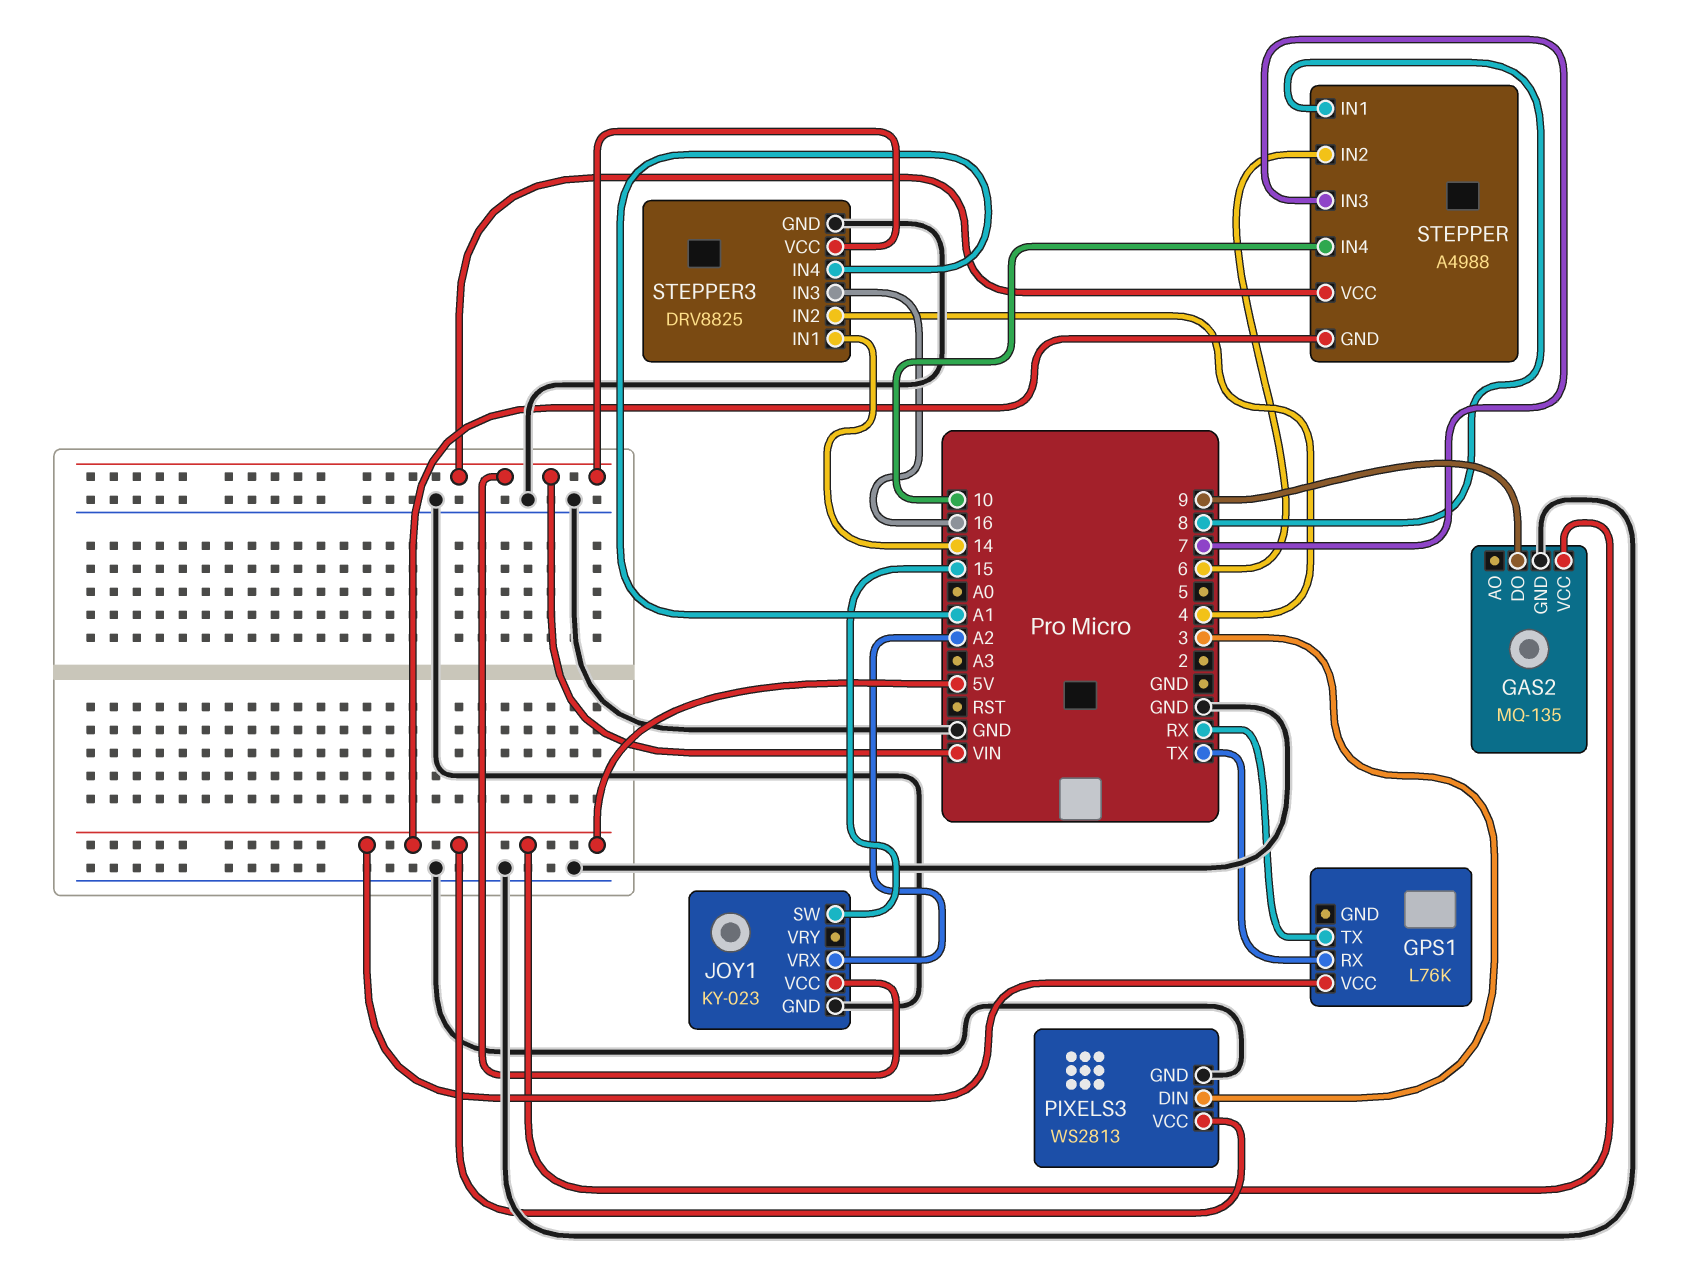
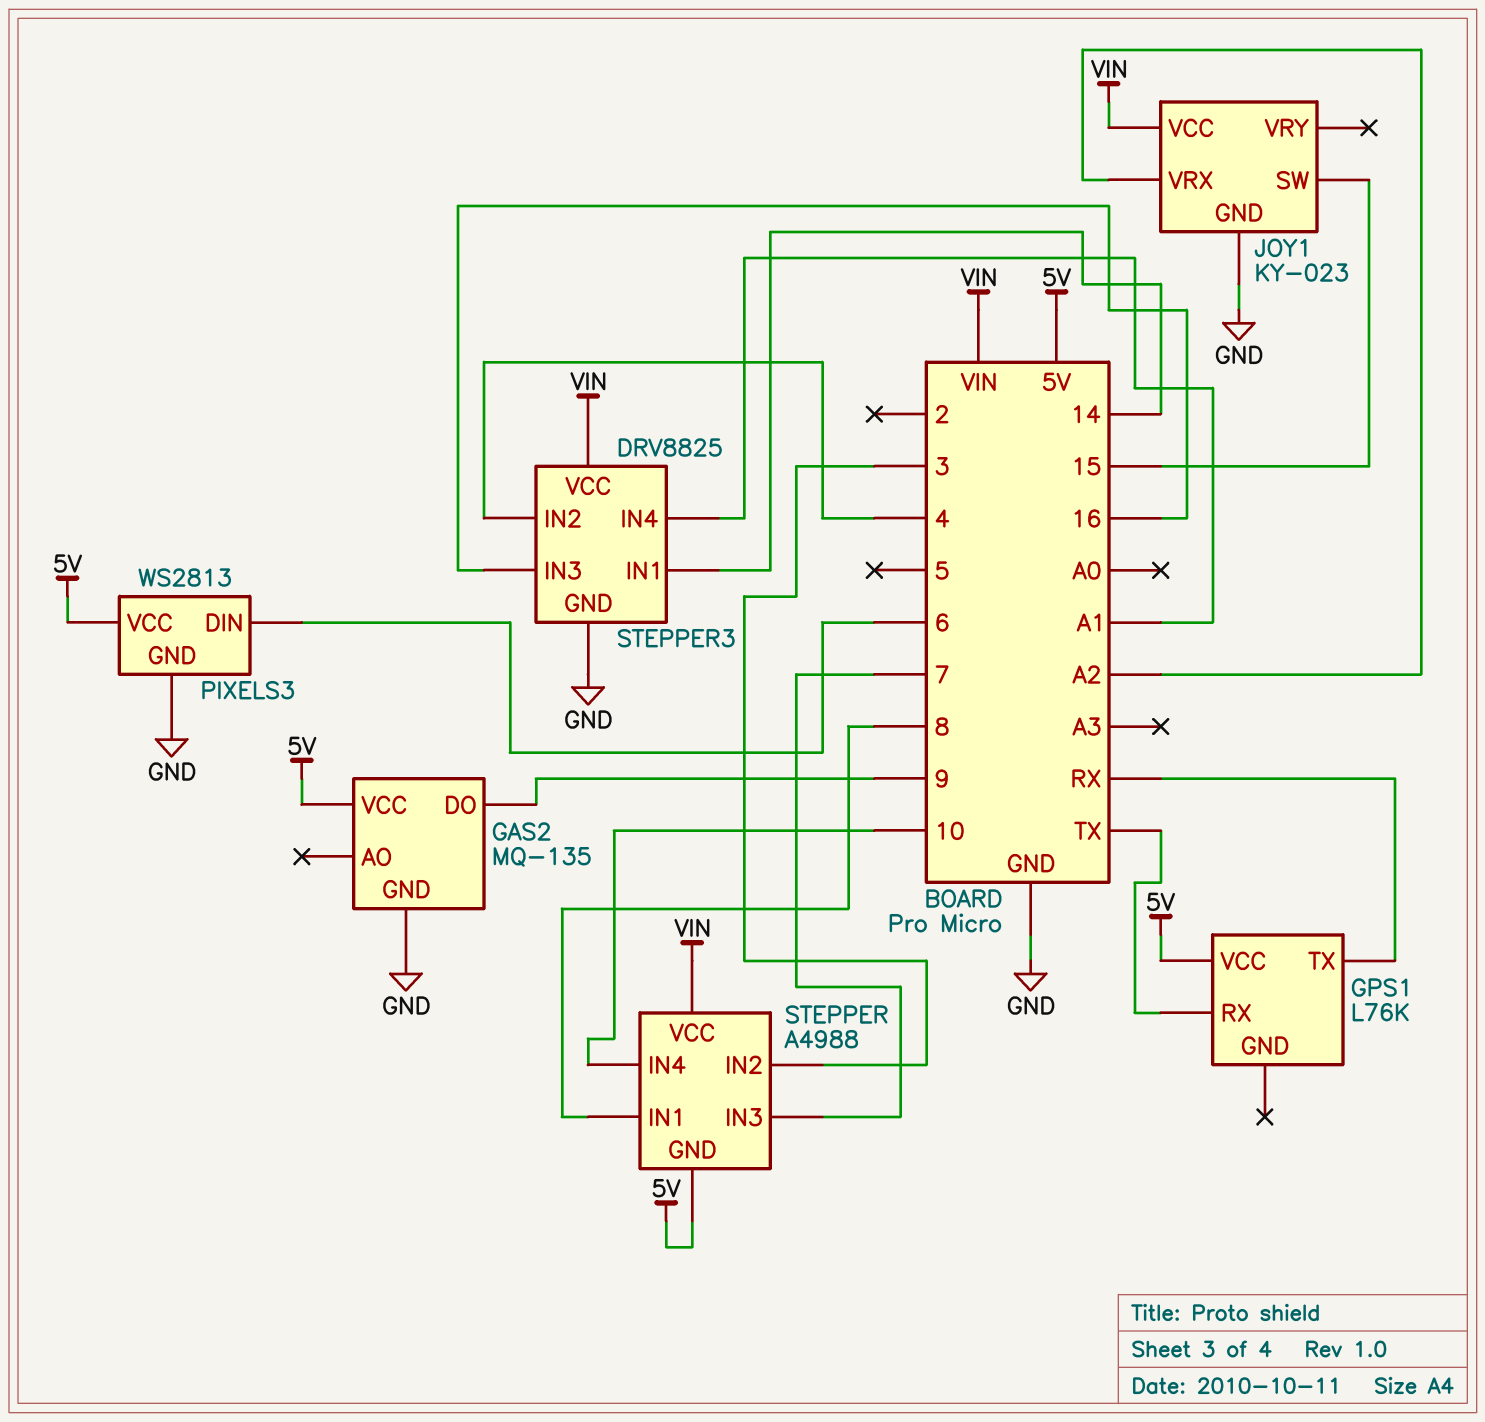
PIXELS3 pin DIN: 3 -> 6
STEPPER pin IN2: 6 -> 3

